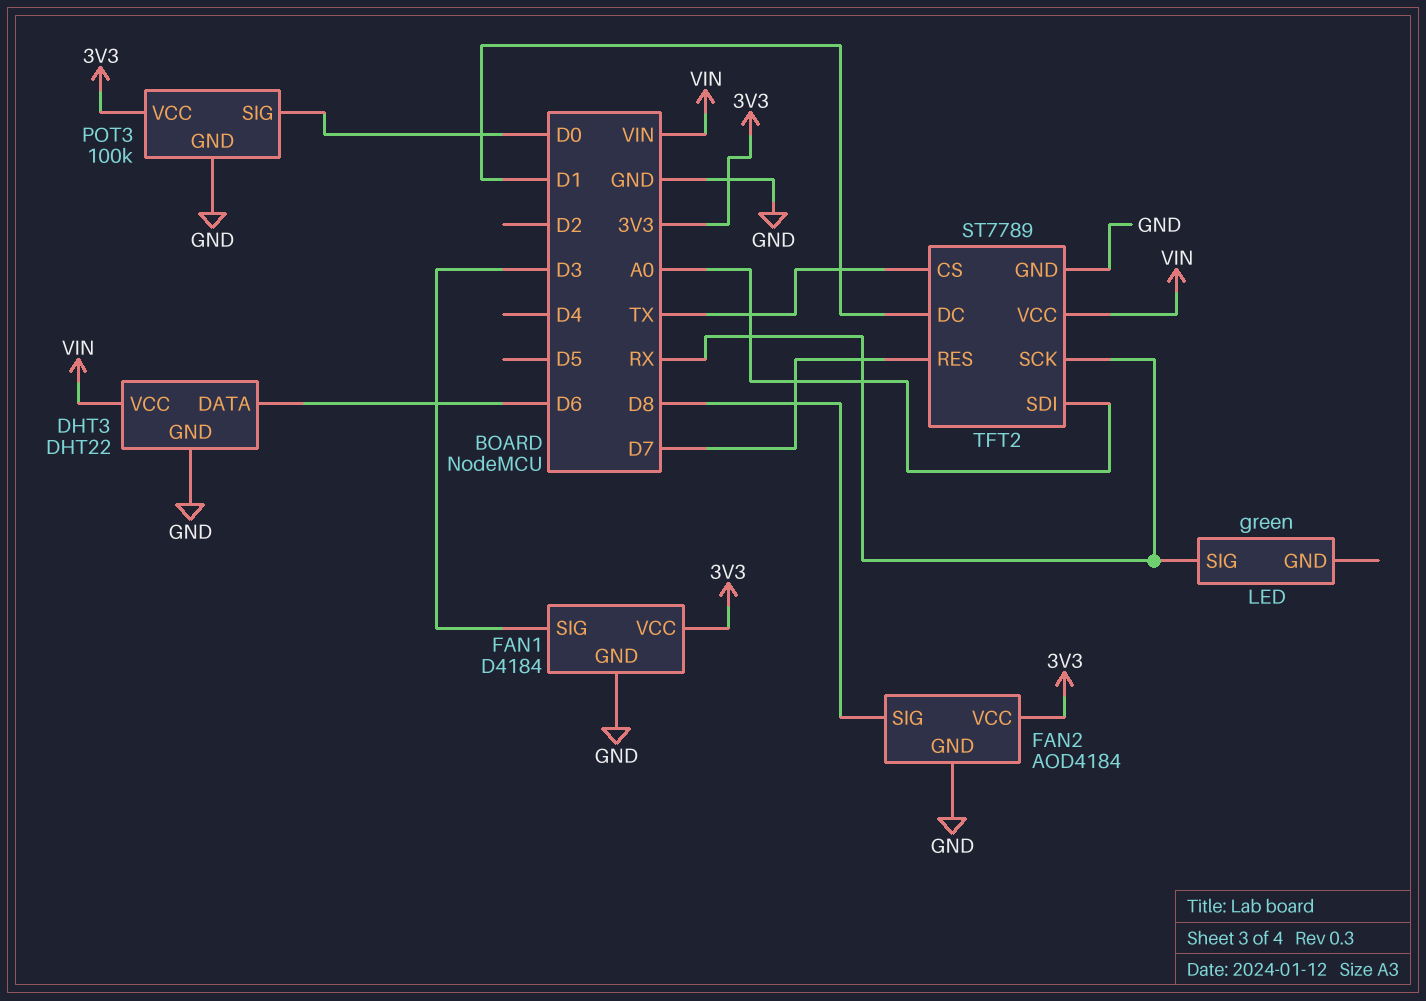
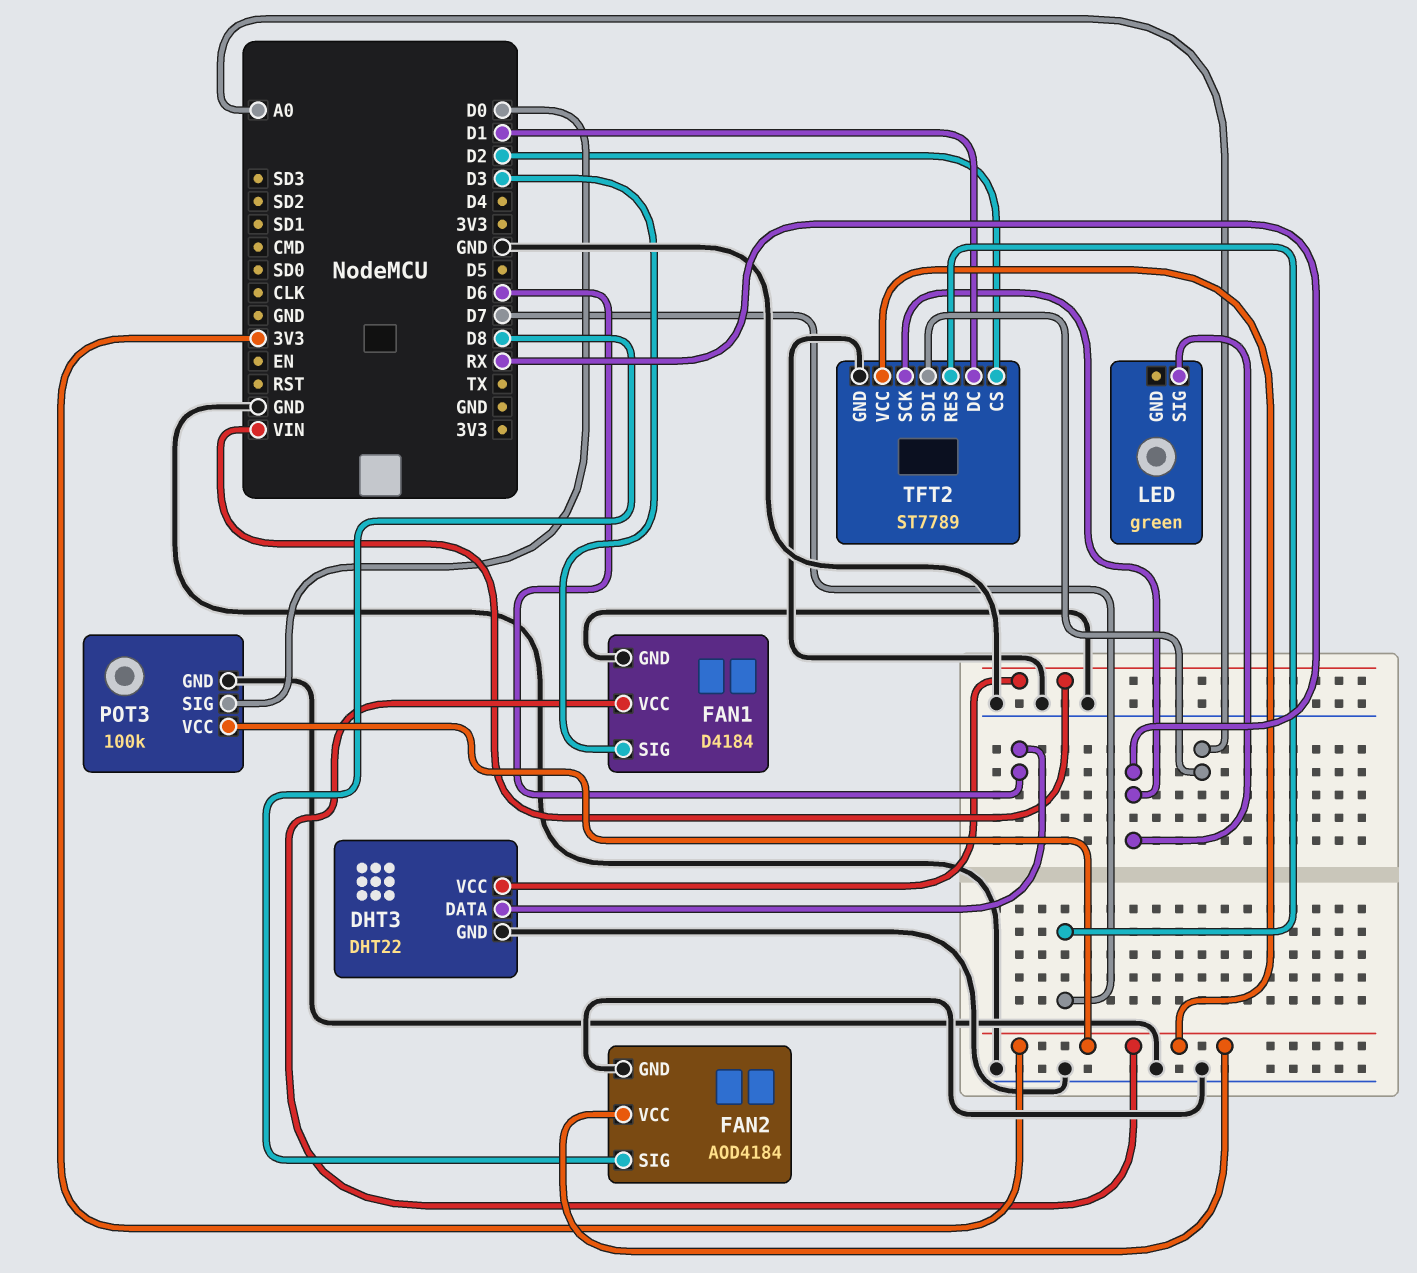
TFT2 pin CS: TX -> D2
TFT2 pin VCC: VIN -> 3V3

